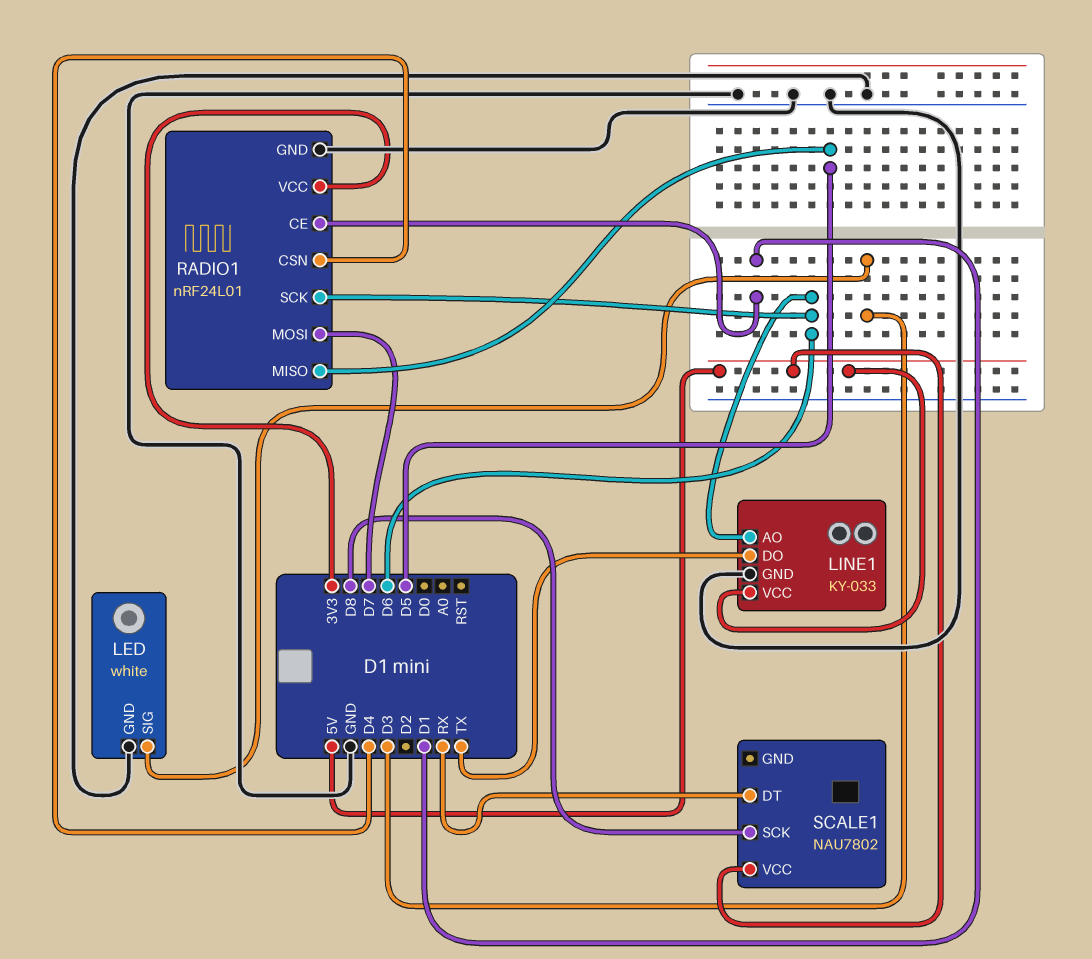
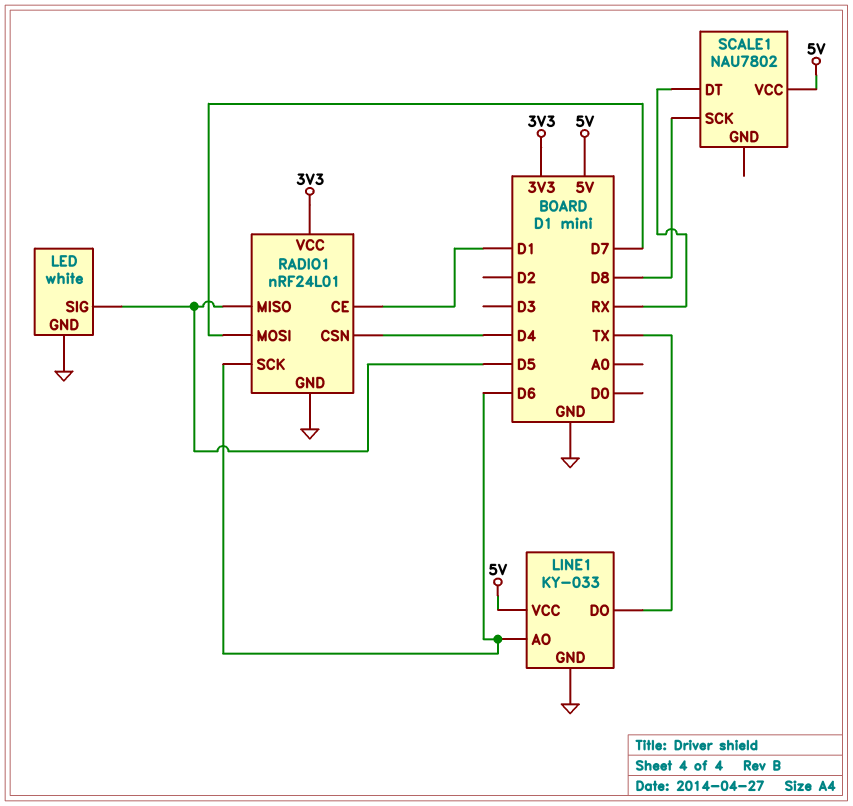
LED pin SIG: D3 -> D5

